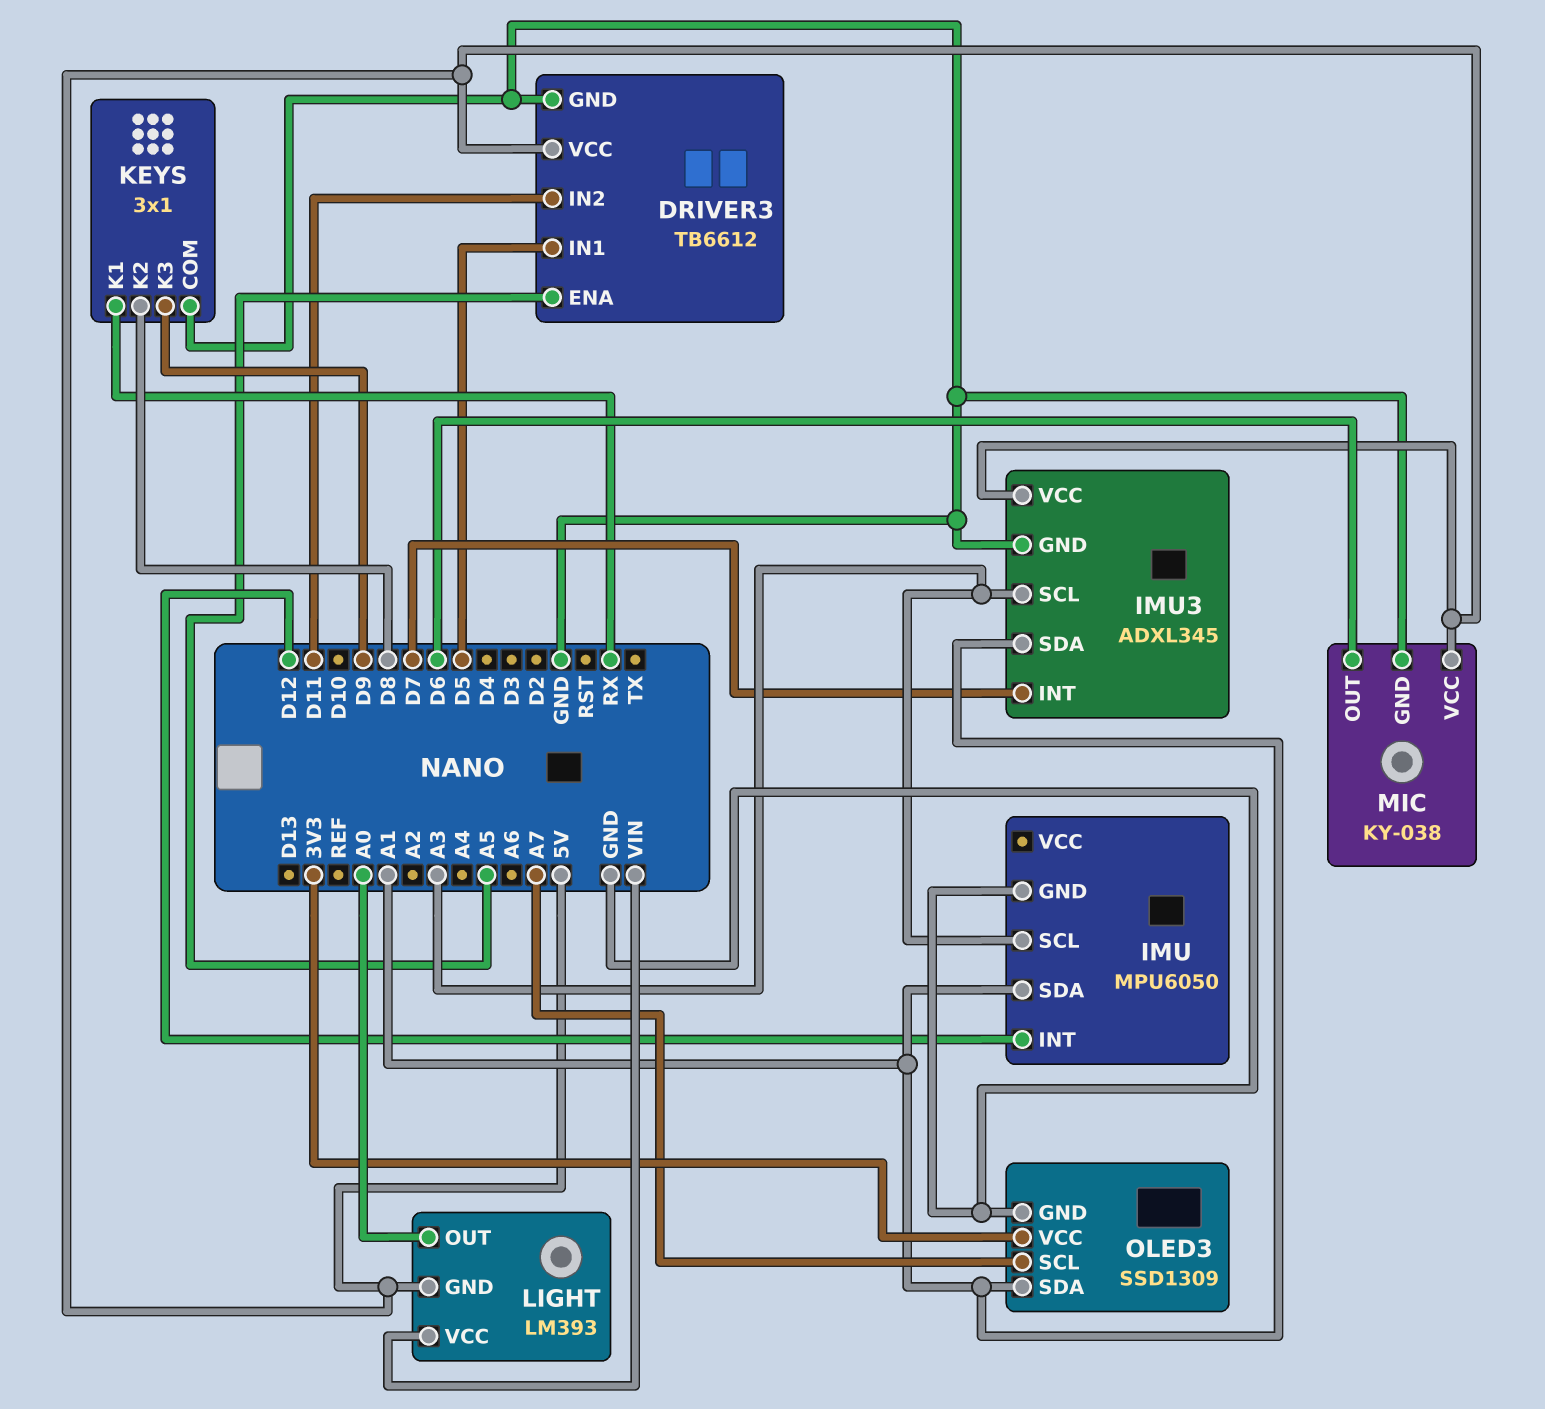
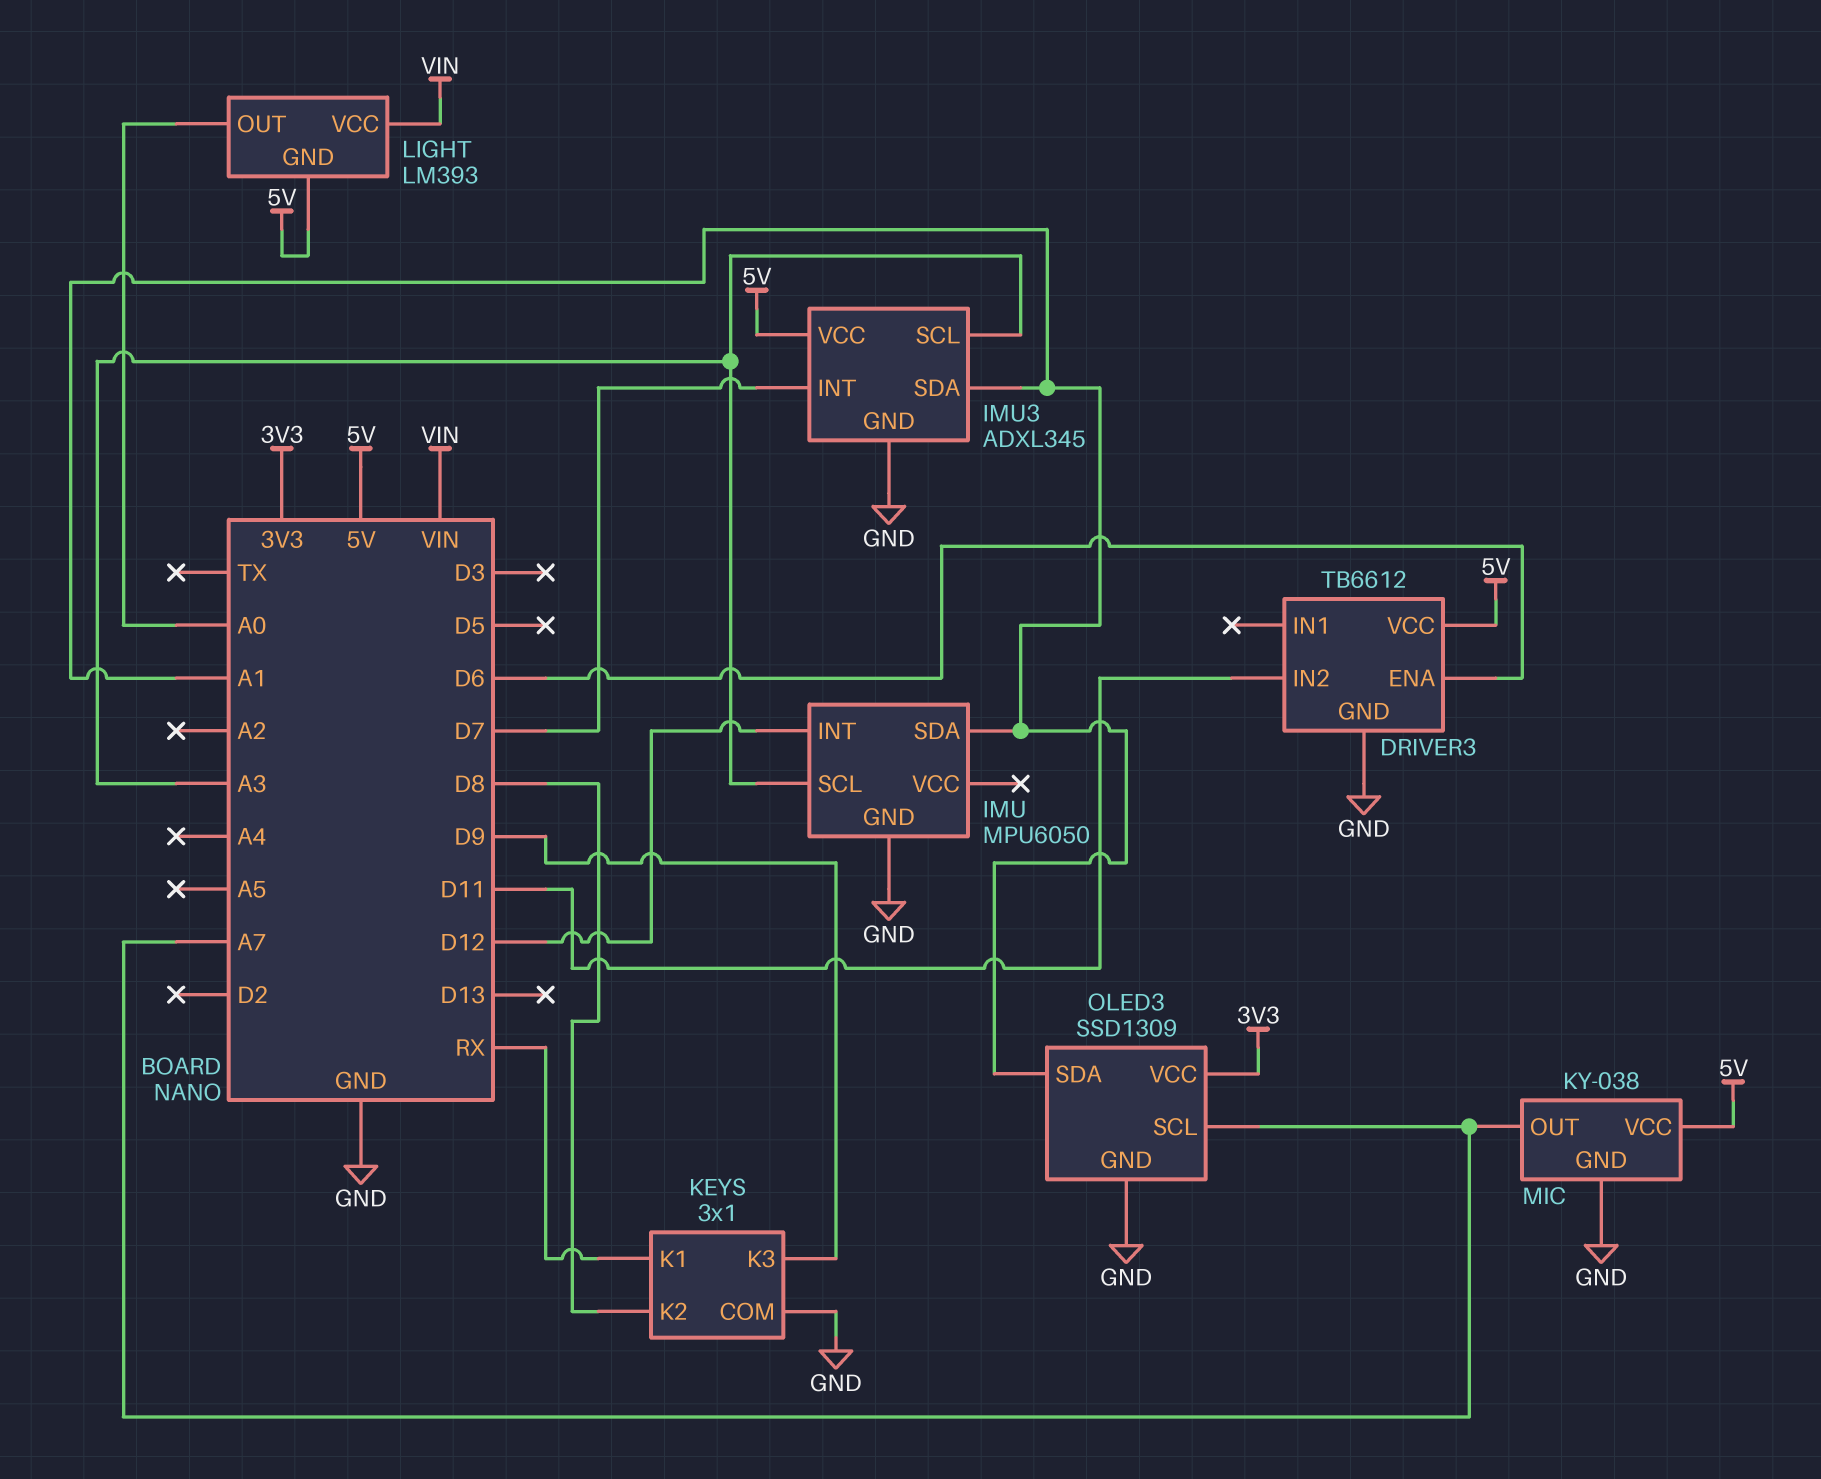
DRIVER3 pin ENA: A5 -> D6
DRIVER3 pin IN1: D5 -> none
MIC pin OUT: D6 -> A7

